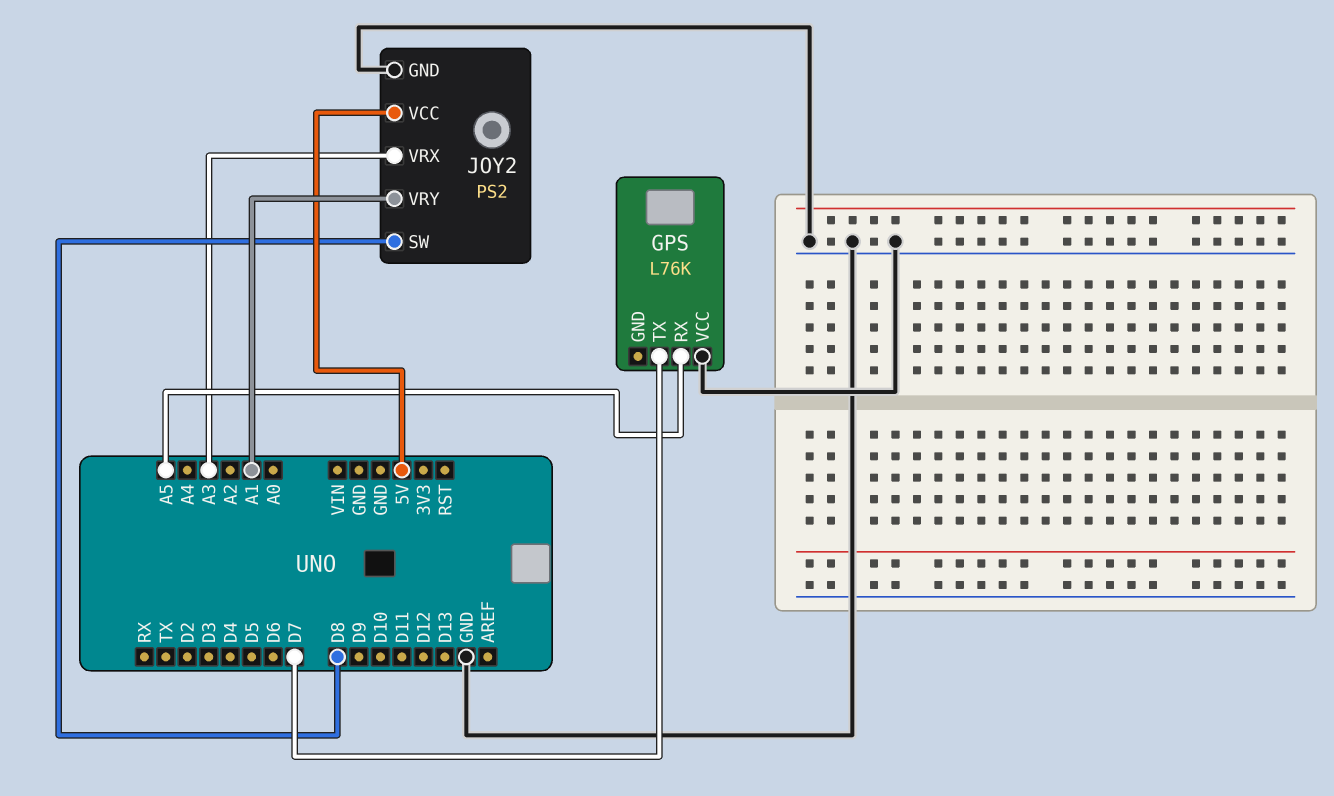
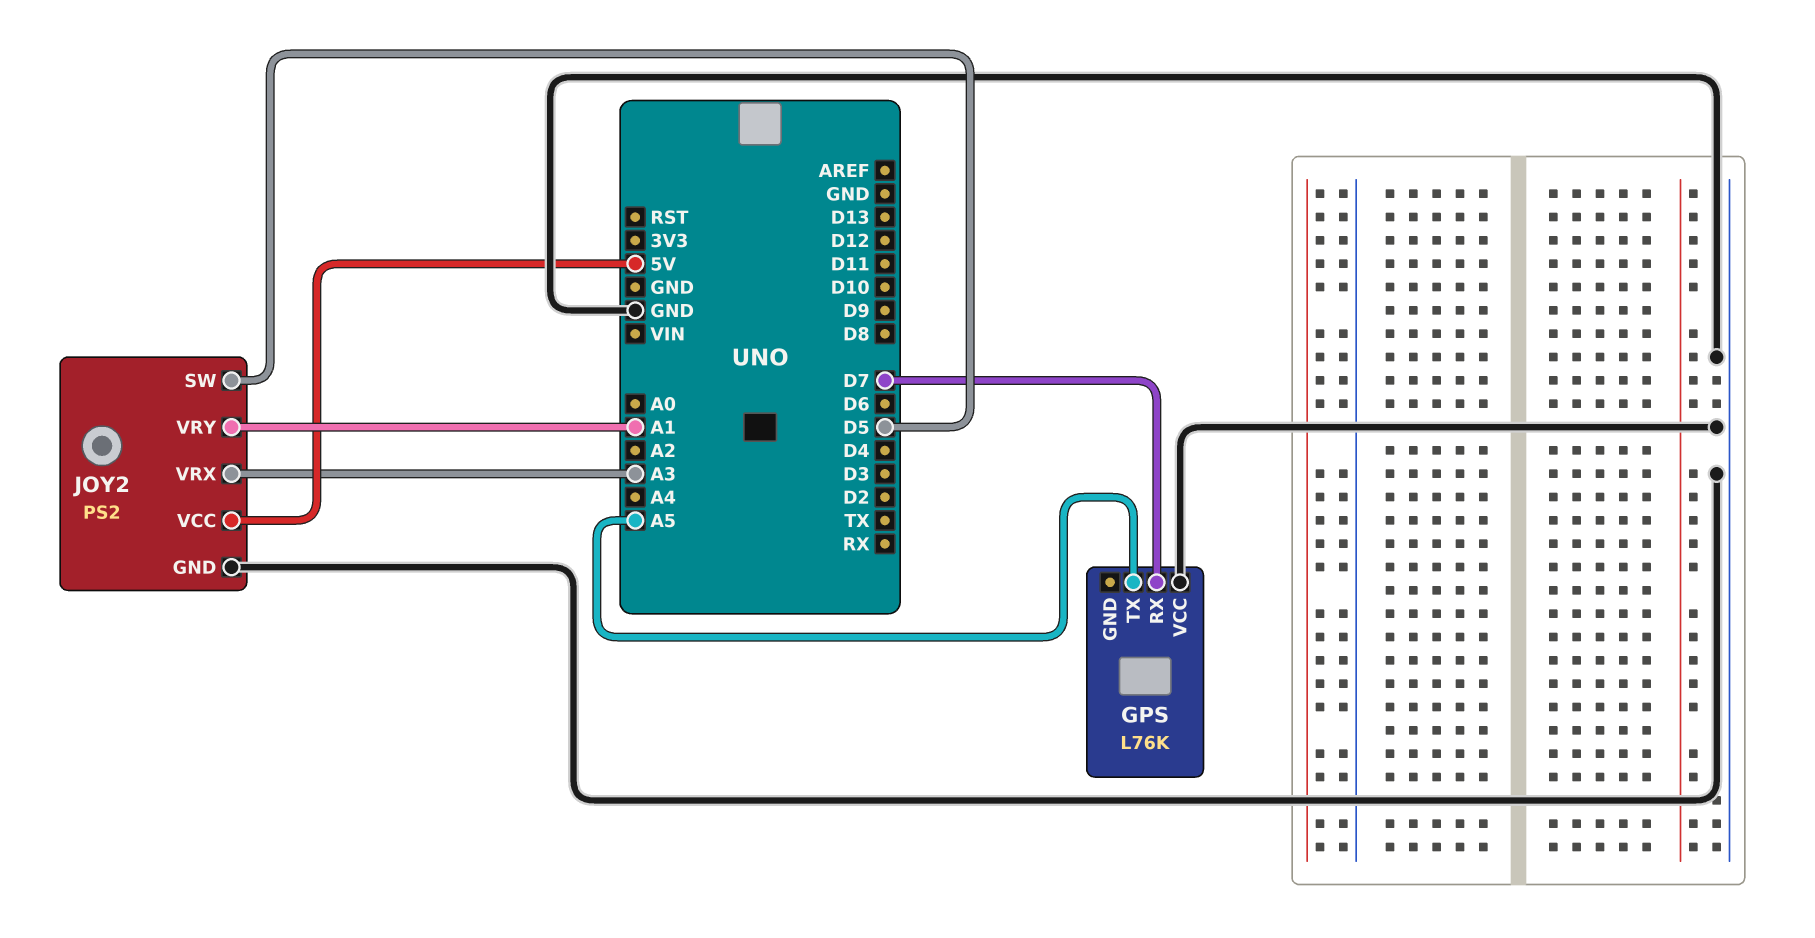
GPS pin RX: A5 -> D7
GPS pin TX: D7 -> A5
JOY2 pin SW: D8 -> D5

